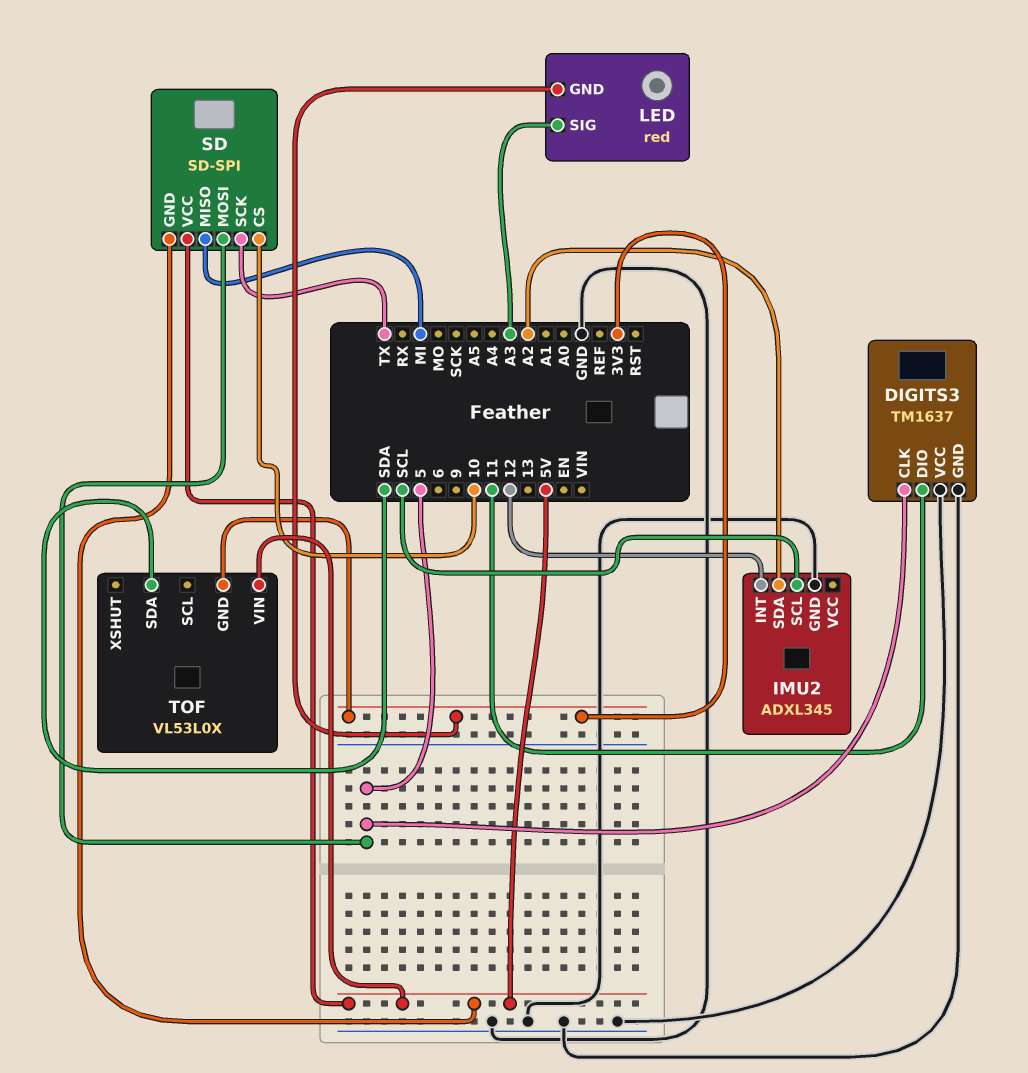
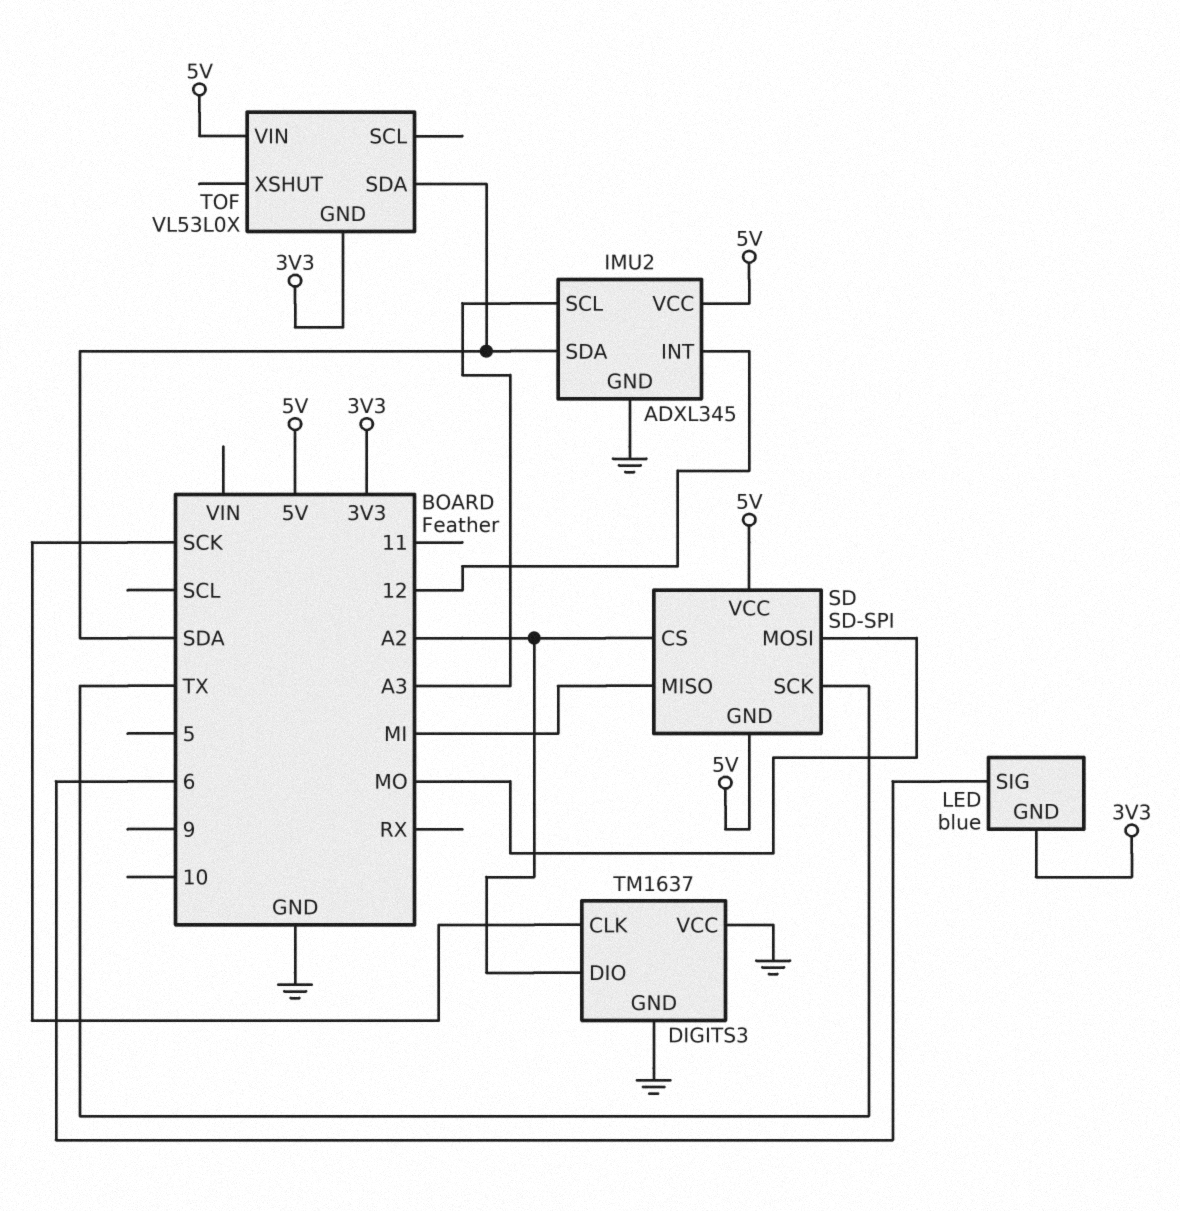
DIGITS3 pin CLK: 5 -> SCK
DIGITS3 pin DIO: 11 -> A2
IMU2 pin SCL: SCL -> A3
IMU2 pin SDA: A2 -> SDA
IMU2 pin VCC: none -> 5V
LED: red -> blue
LED pin SIG: A3 -> 6
SD pin CS: 10 -> A2
SD pin MOSI: 5 -> MO

